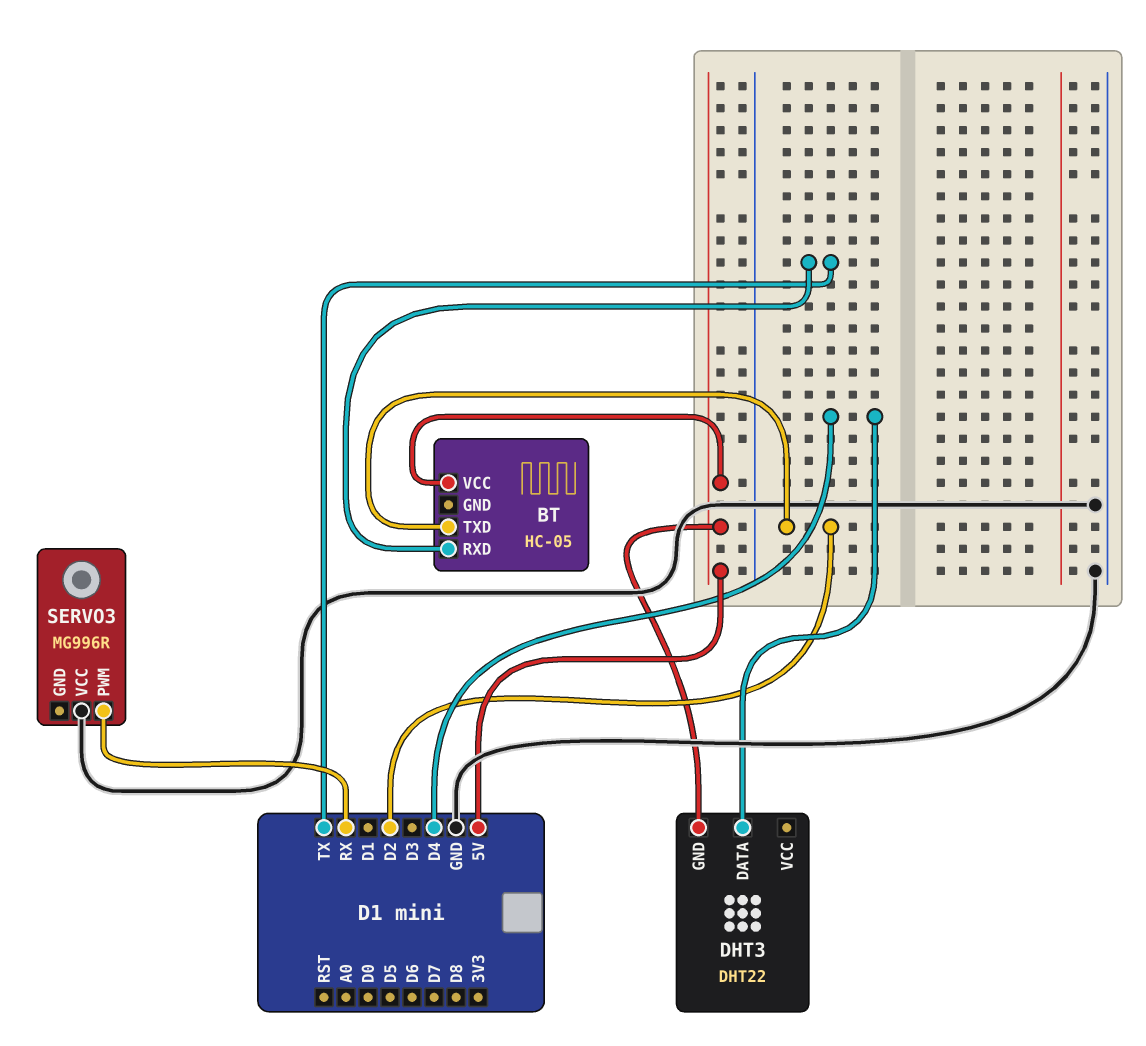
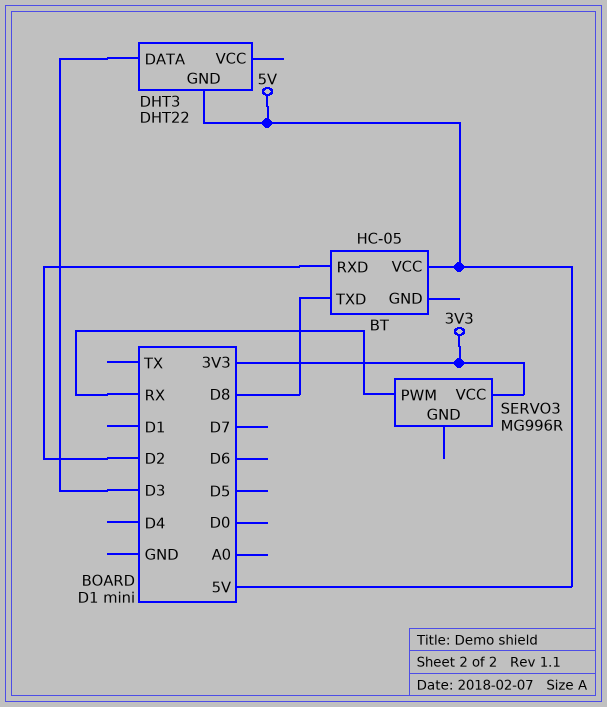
BT pin RXD: TX -> D2
BT pin TXD: D2 -> D8
DHT3 pin DATA: D4 -> D3
SERVO3 pin VCC: GND -> 3V3

